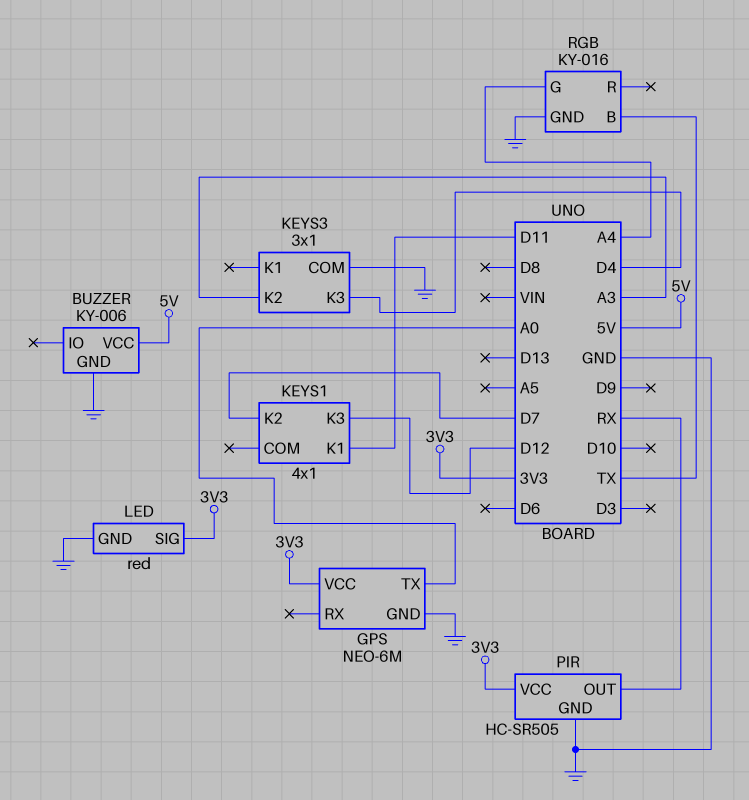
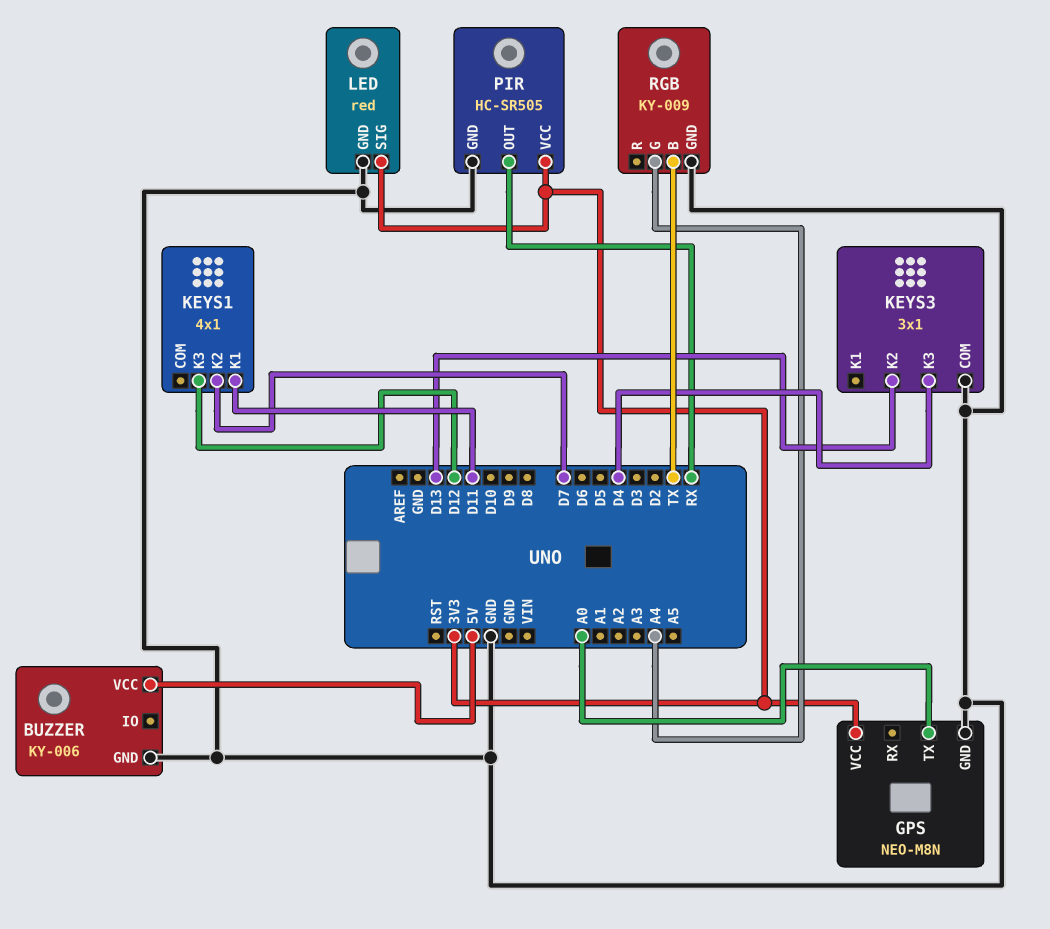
GPS: NEO-6M -> NEO-M8N
KEYS3 pin K2: A3 -> D13
RGB: KY-016 -> KY-009

